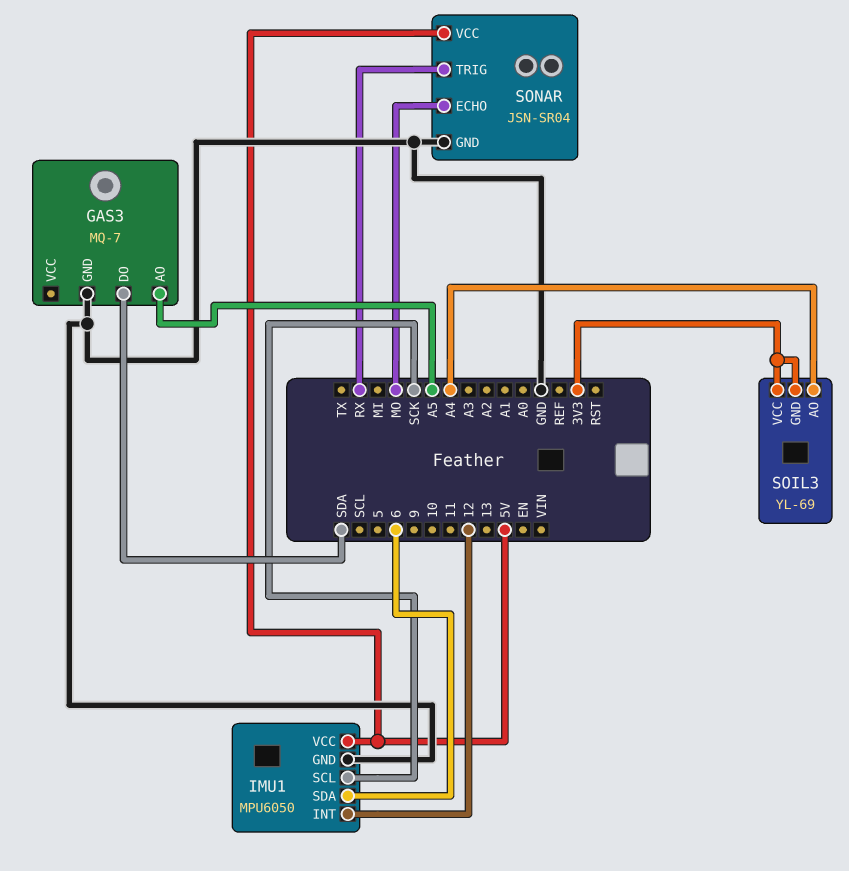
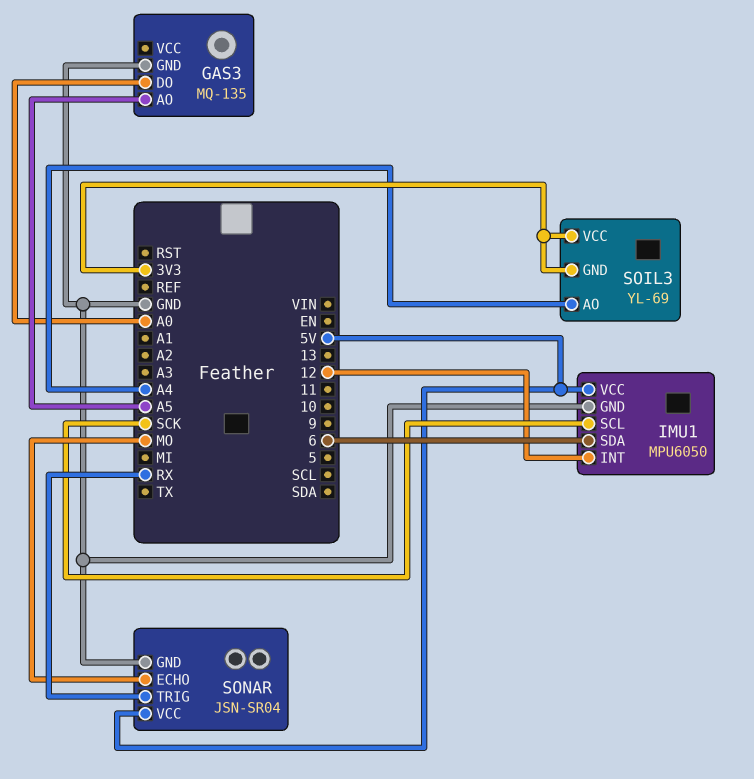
GAS3: MQ-7 -> MQ-135
GAS3 pin DO: SDA -> A0

